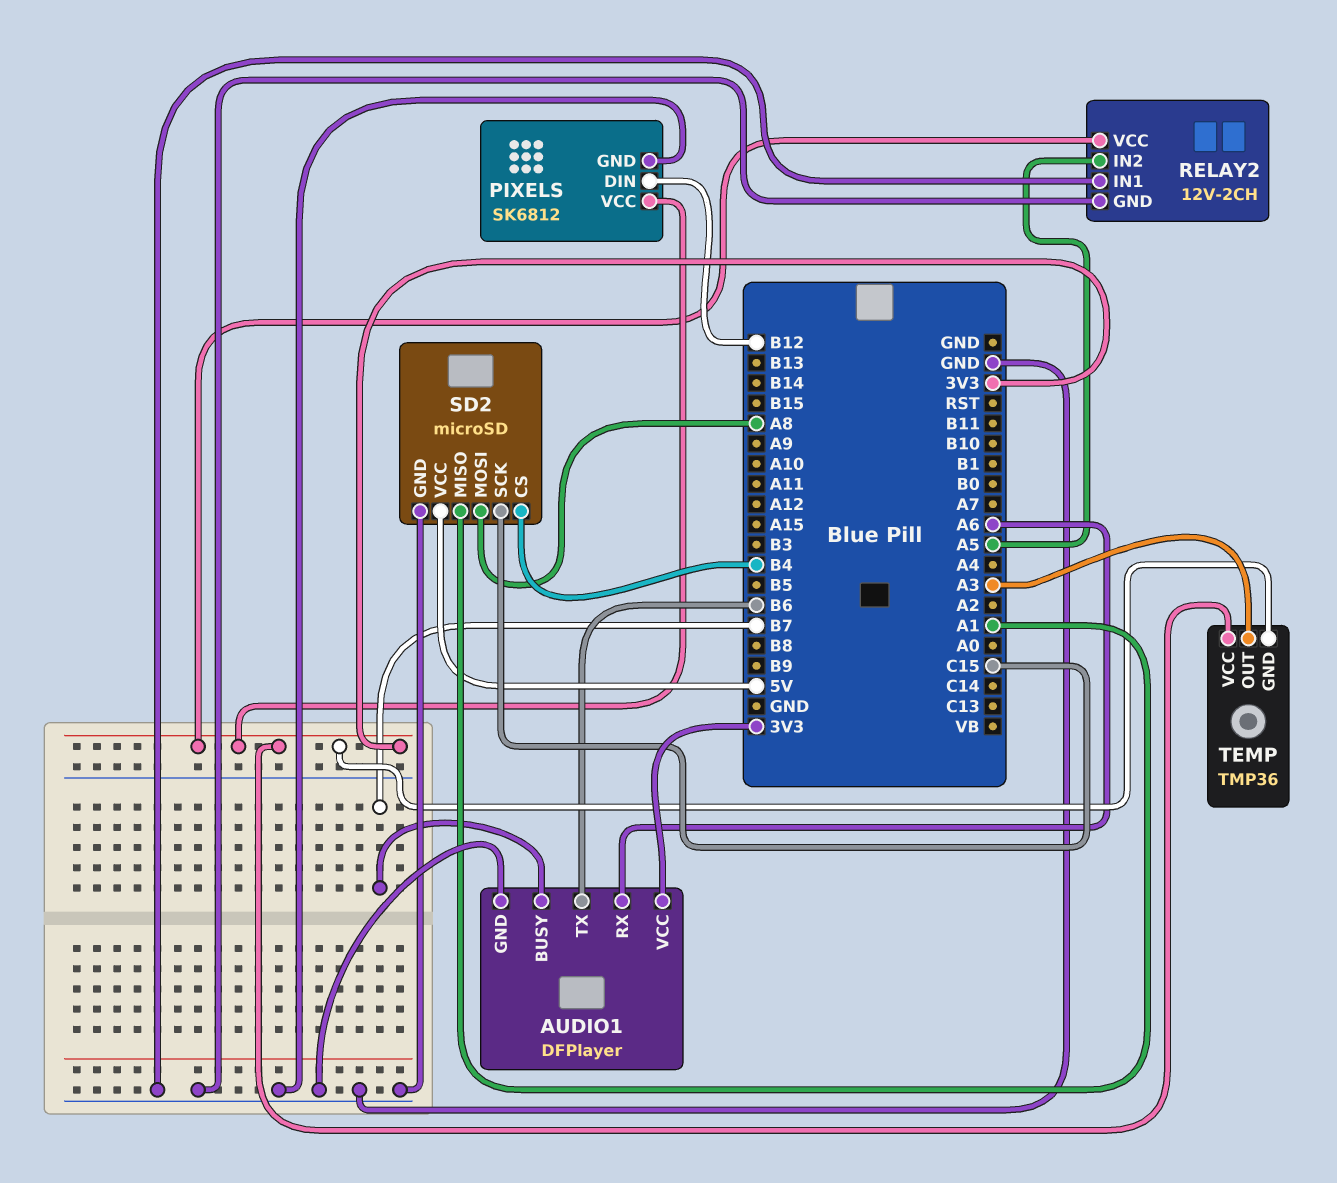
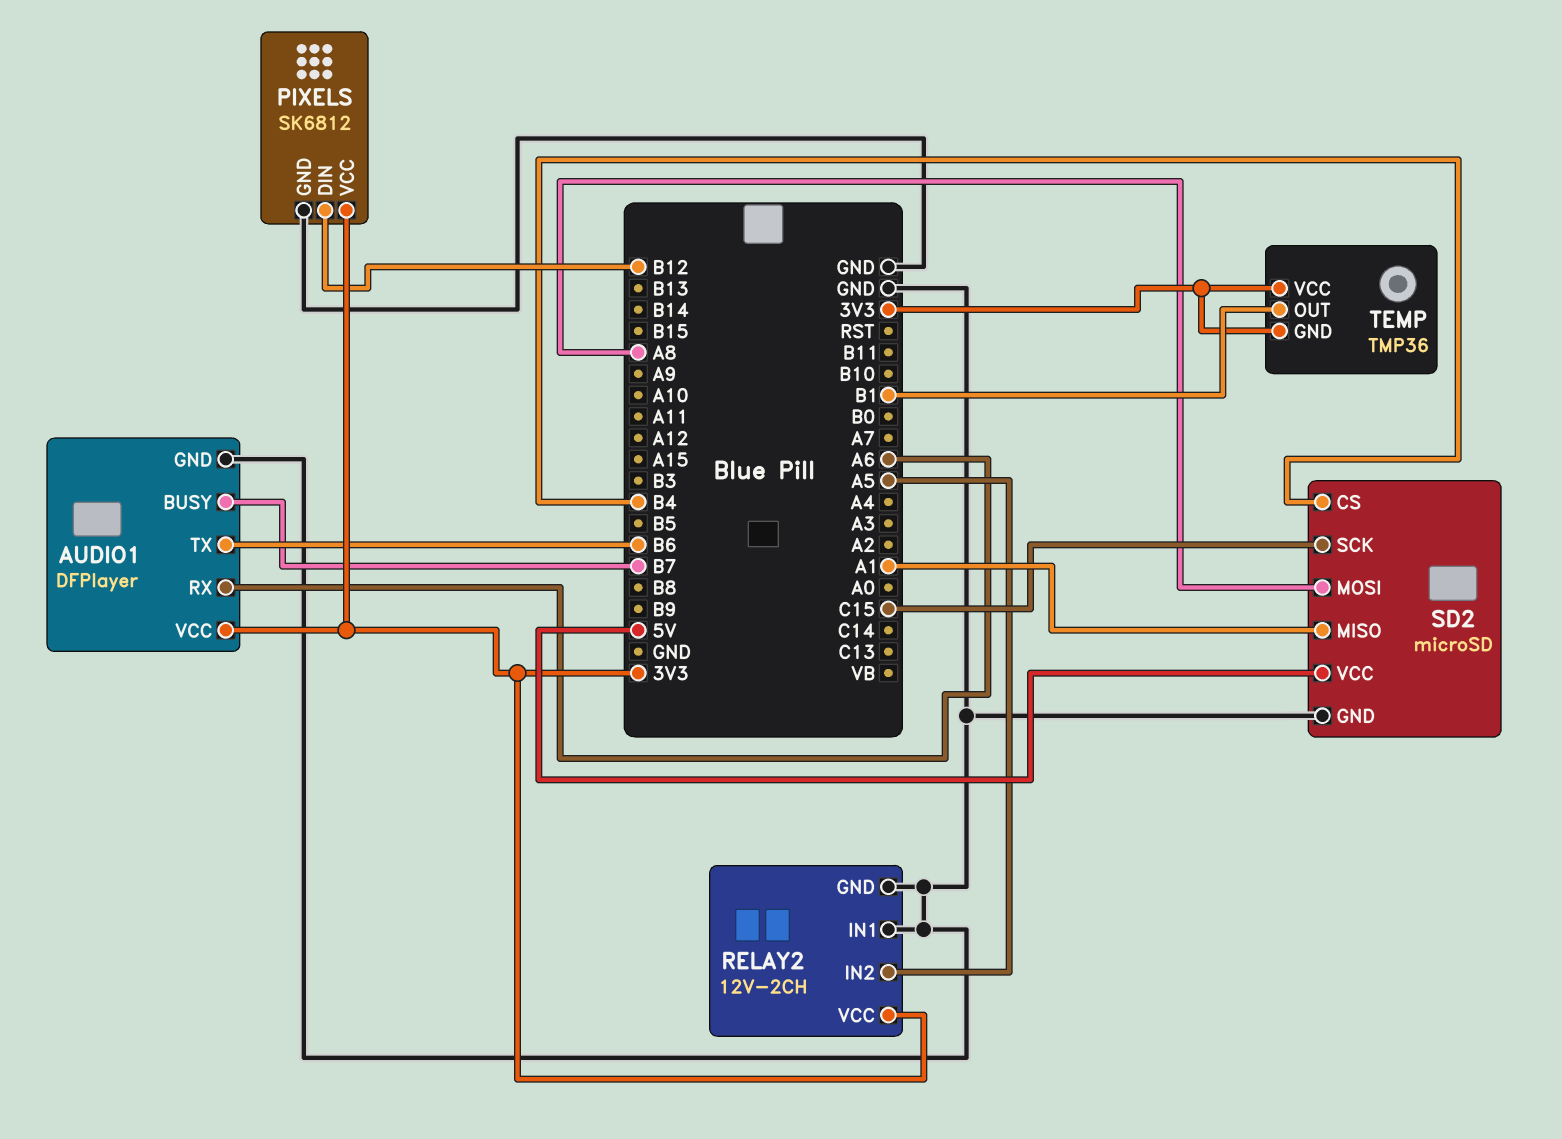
TEMP pin OUT: A3 -> B1

